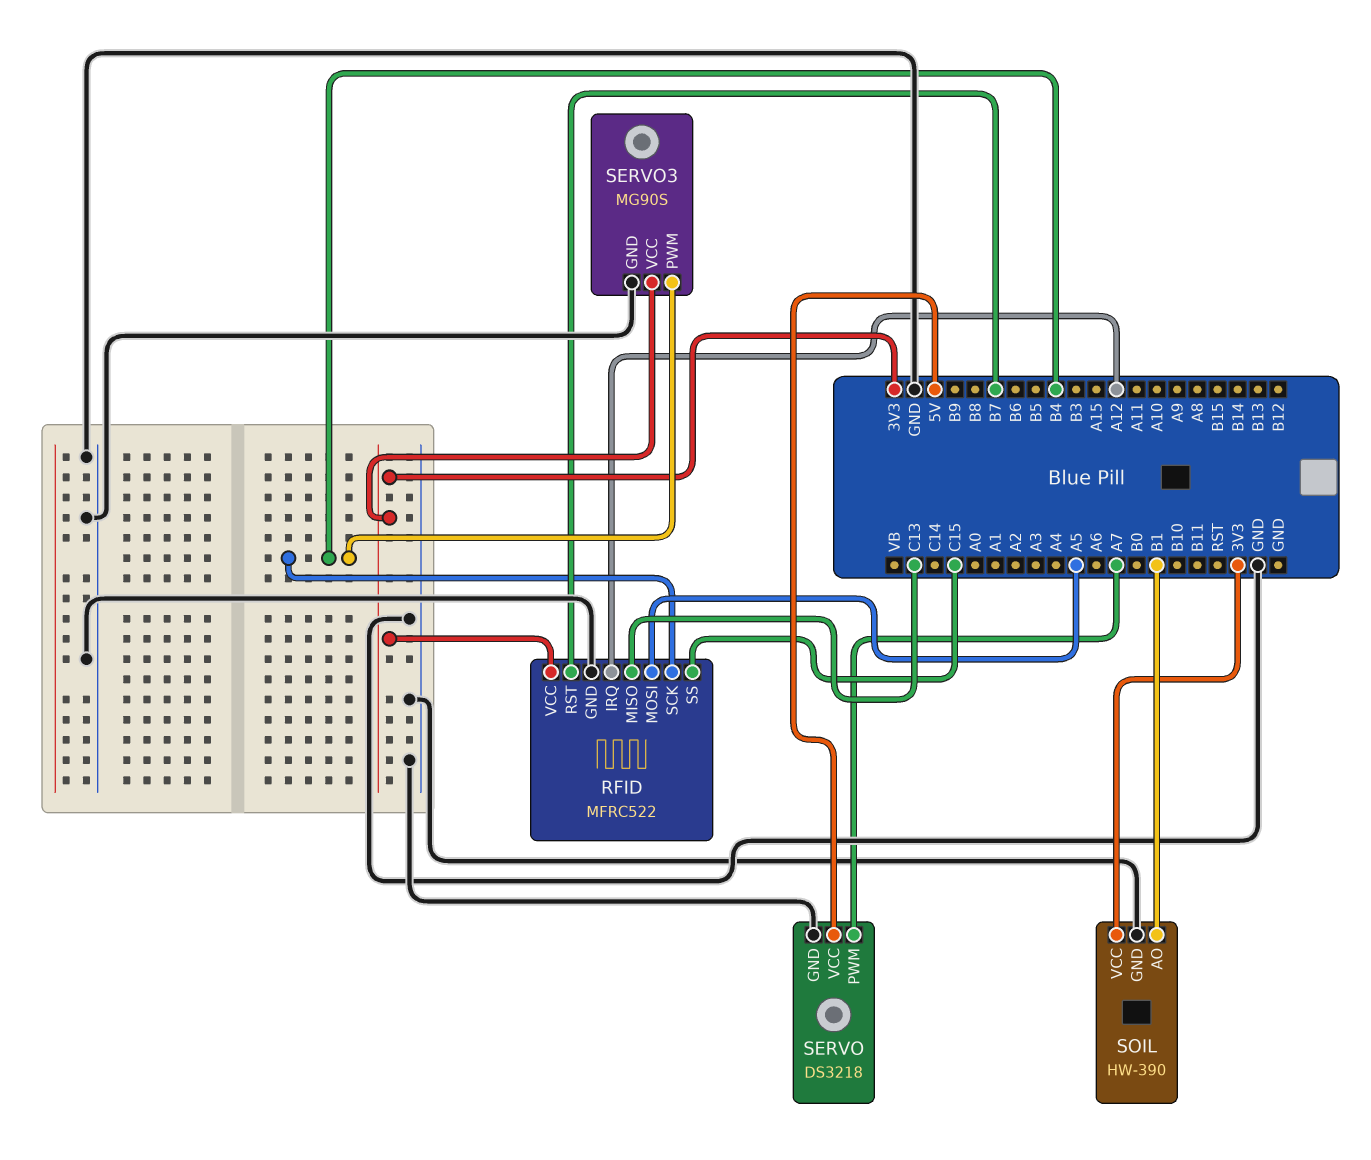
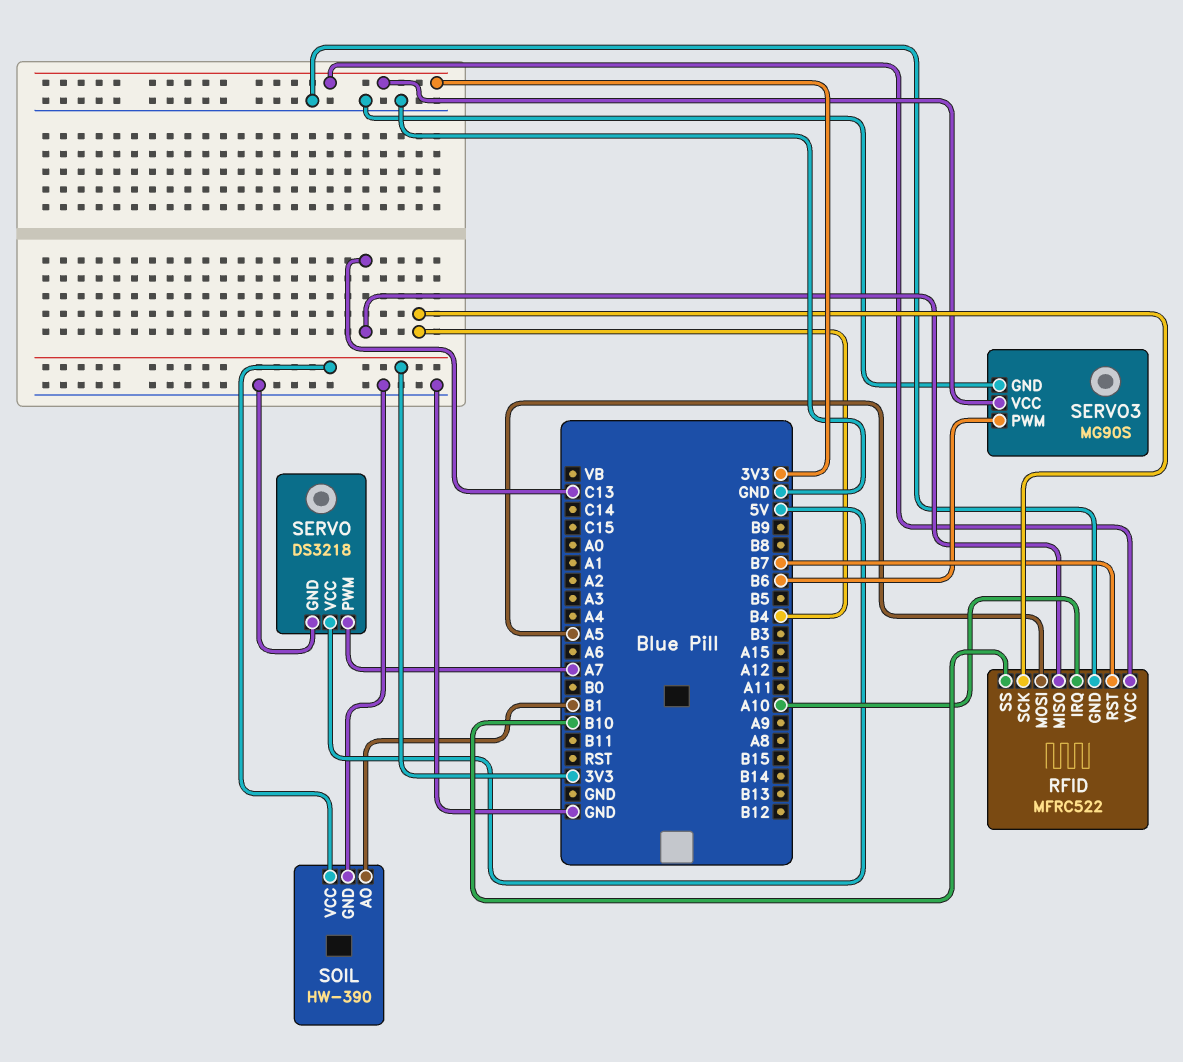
RFID pin IRQ: A12 -> A10
RFID pin SS: C15 -> B10
SERVO3 pin PWM: B4 -> B6

